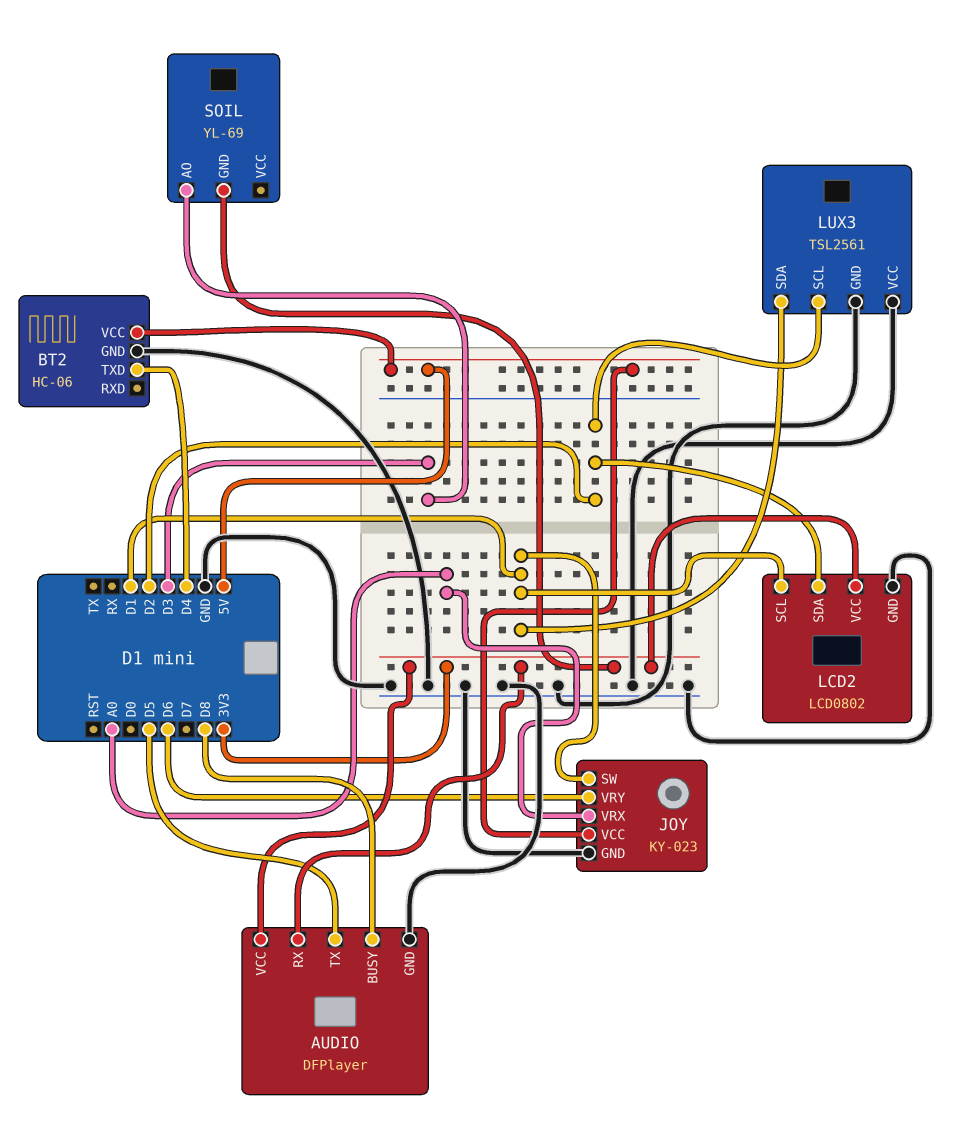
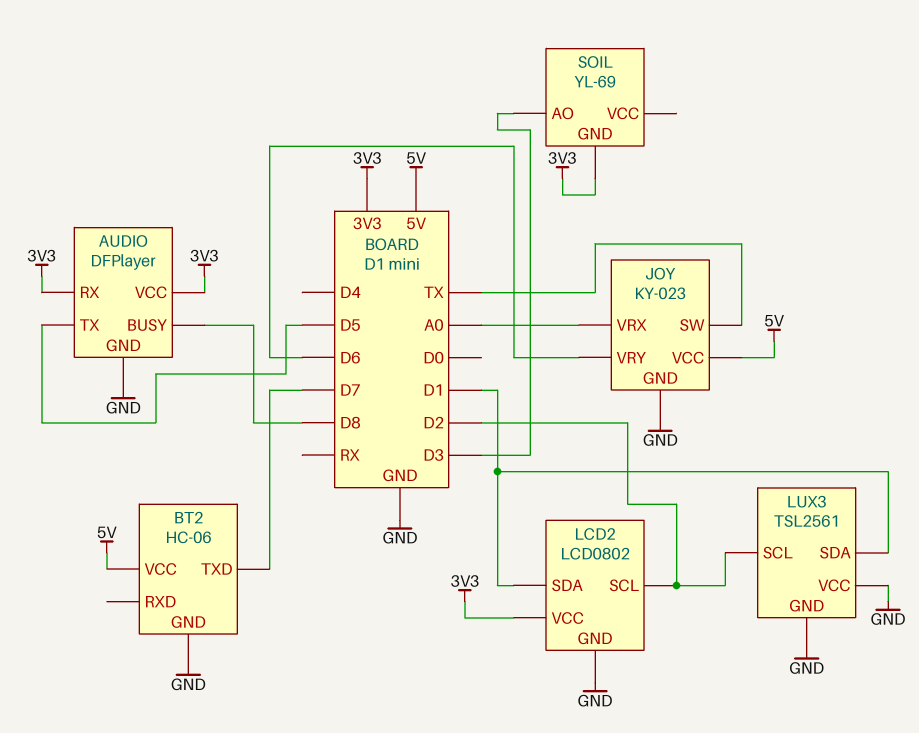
BT2 pin TXD: D4 -> D7
JOY pin SW: D1 -> TX
LCD2 pin SCL: D1 -> D2
LCD2 pin SDA: D2 -> D1

